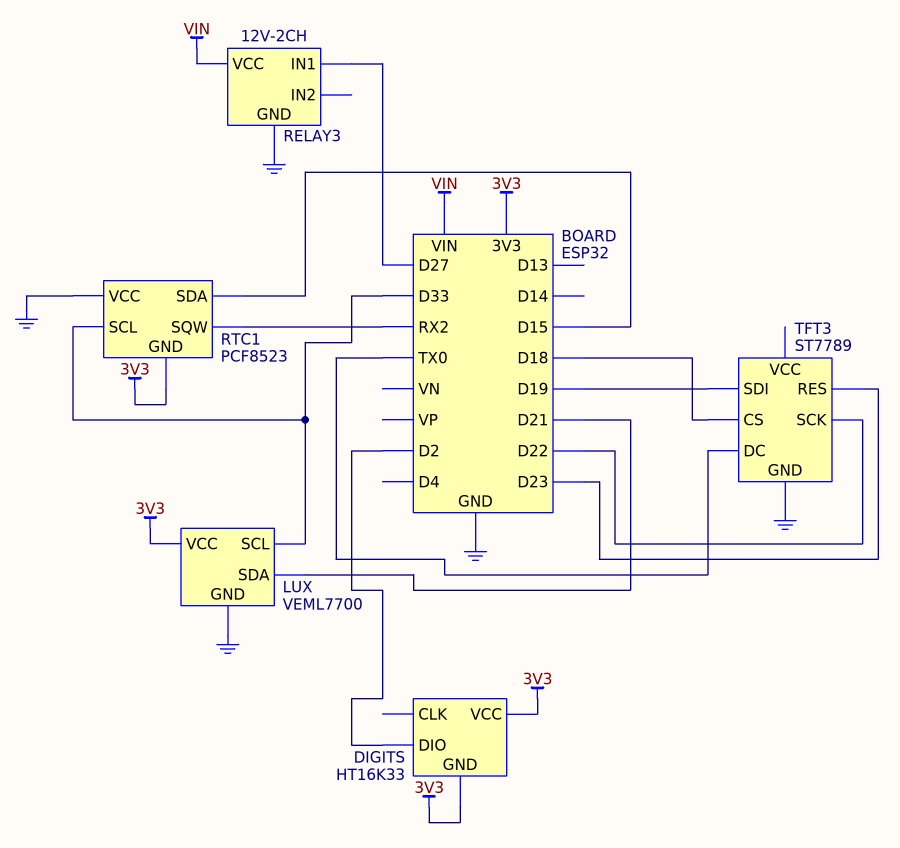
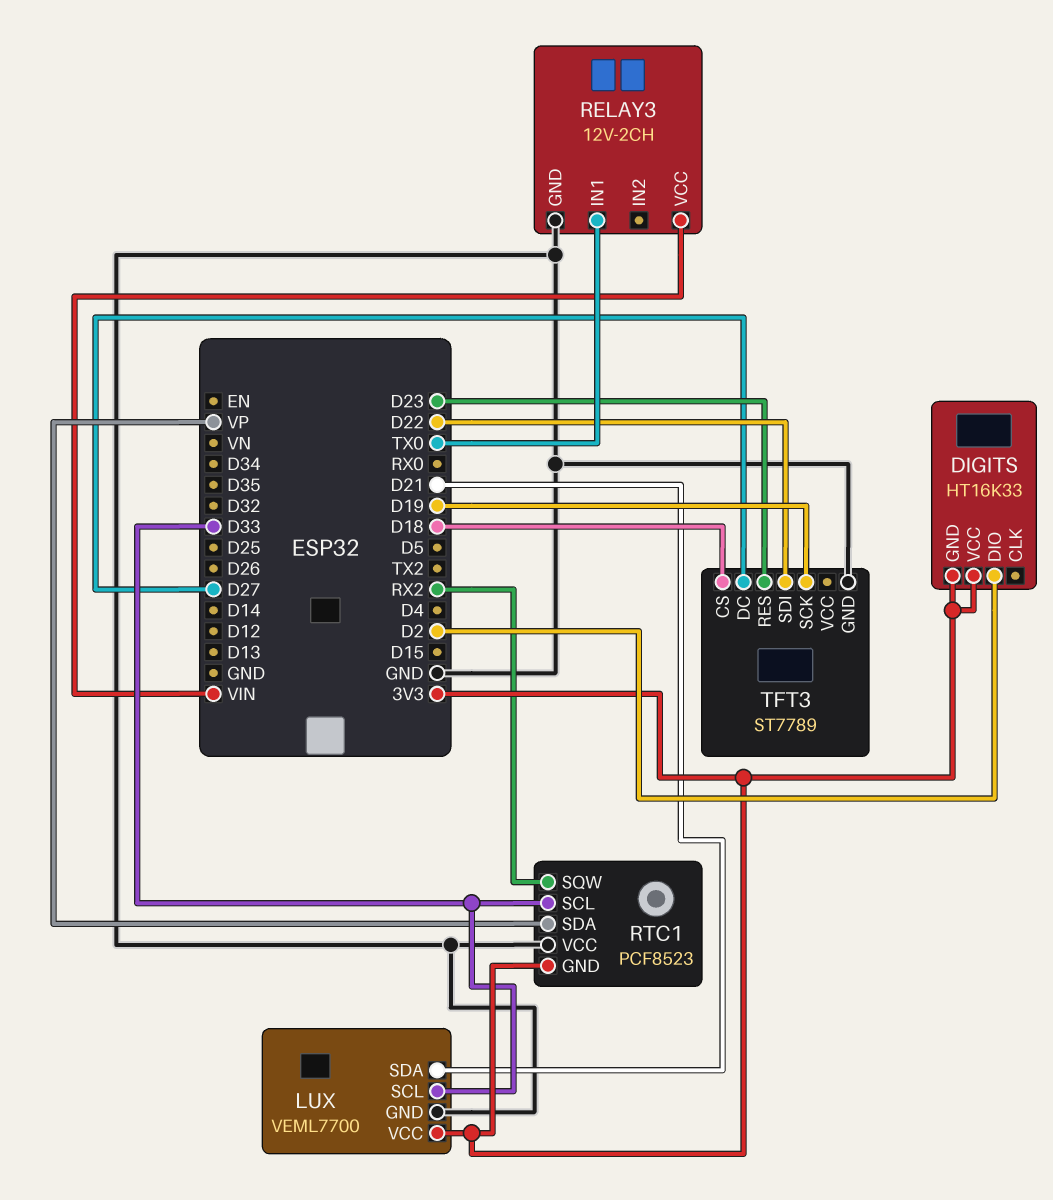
RELAY3 pin IN1: D27 -> TX0
RTC1 pin SDA: D15 -> VP
TFT3 pin DC: TX0 -> D27
TFT3 pin SCK: D22 -> D19
TFT3 pin SDI: D19 -> D22

